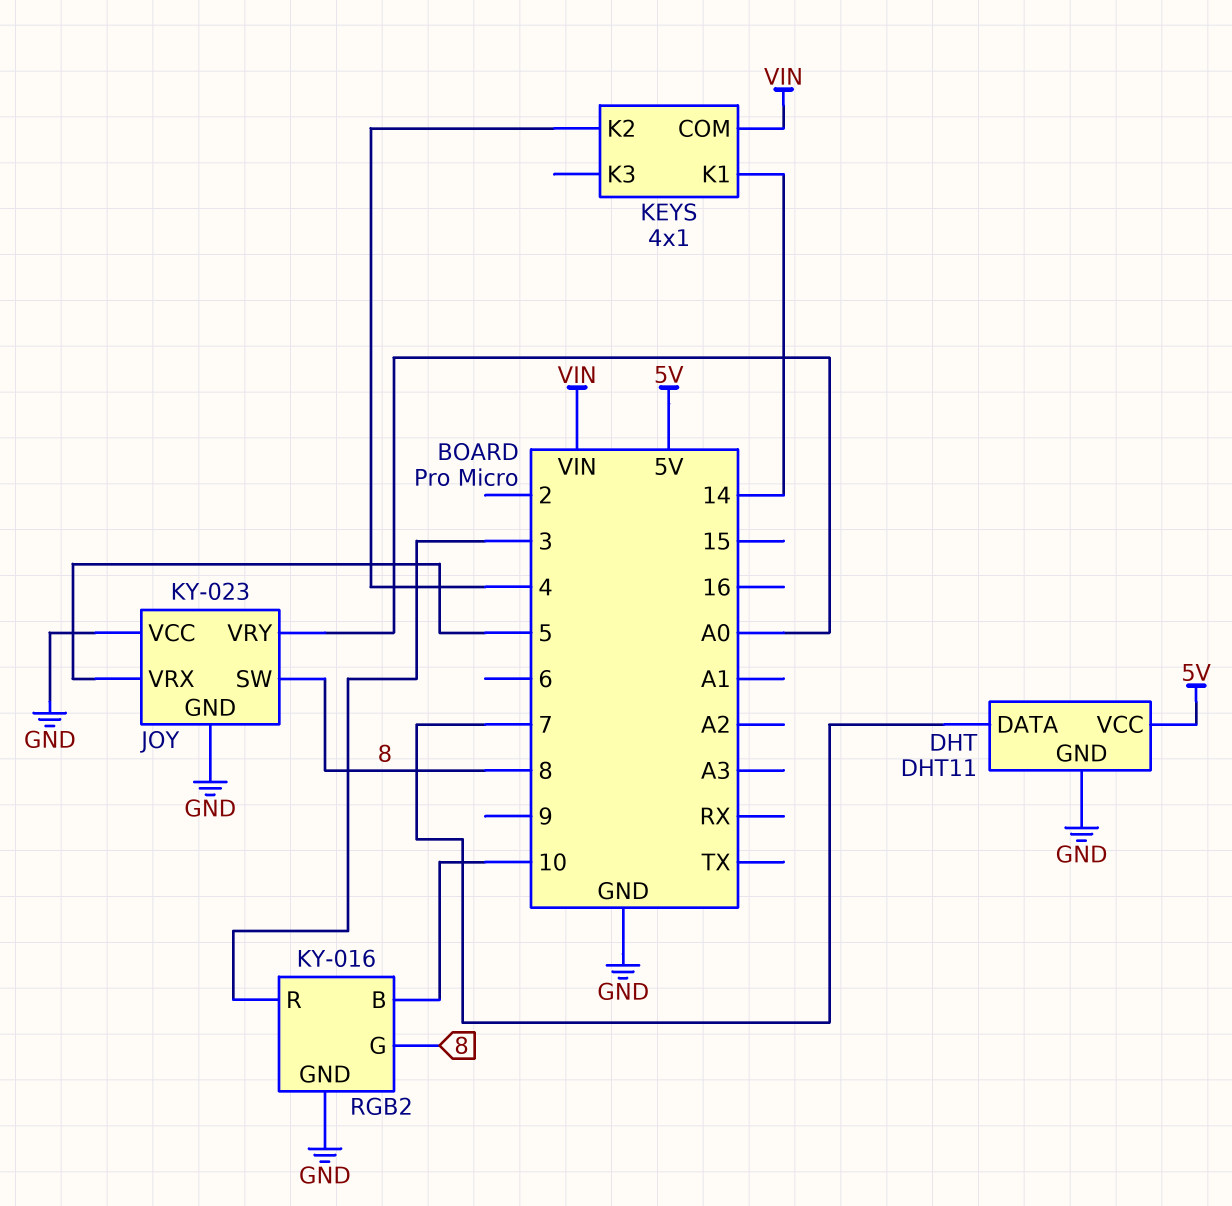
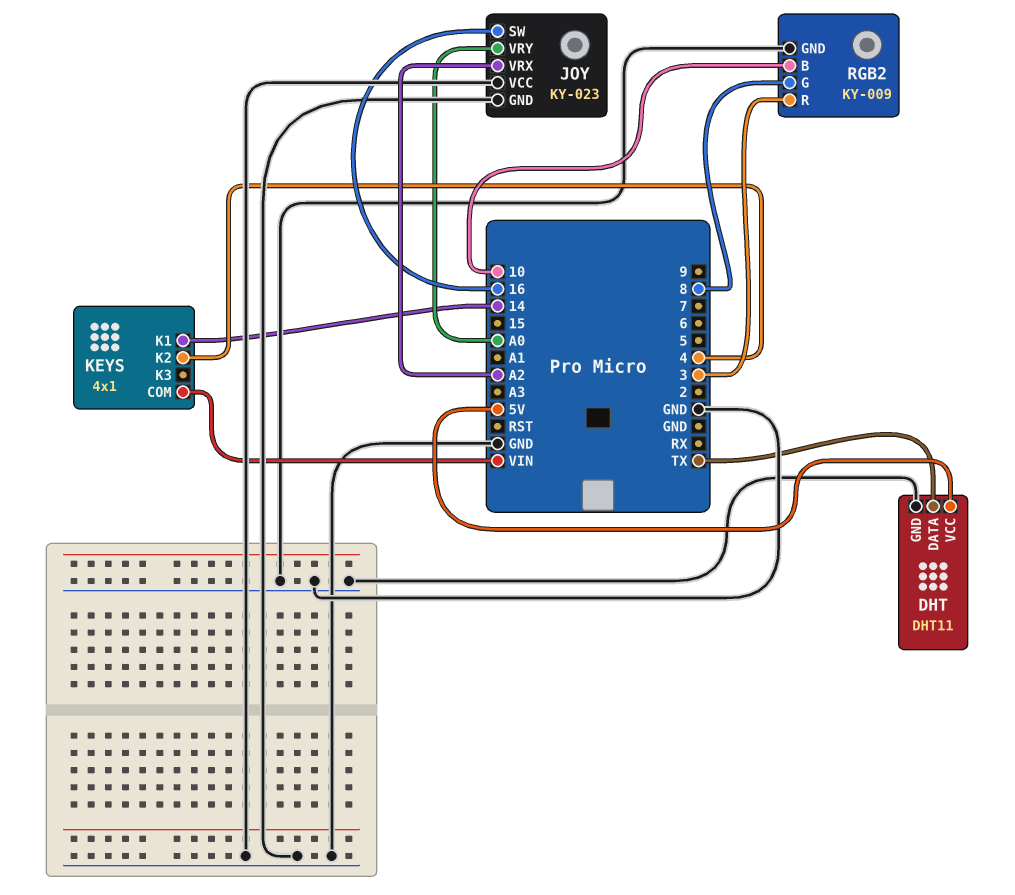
DHT pin DATA: 7 -> TX
JOY pin SW: 8 -> 16
JOY pin VRX: 5 -> A2
RGB2: KY-016 -> KY-009

